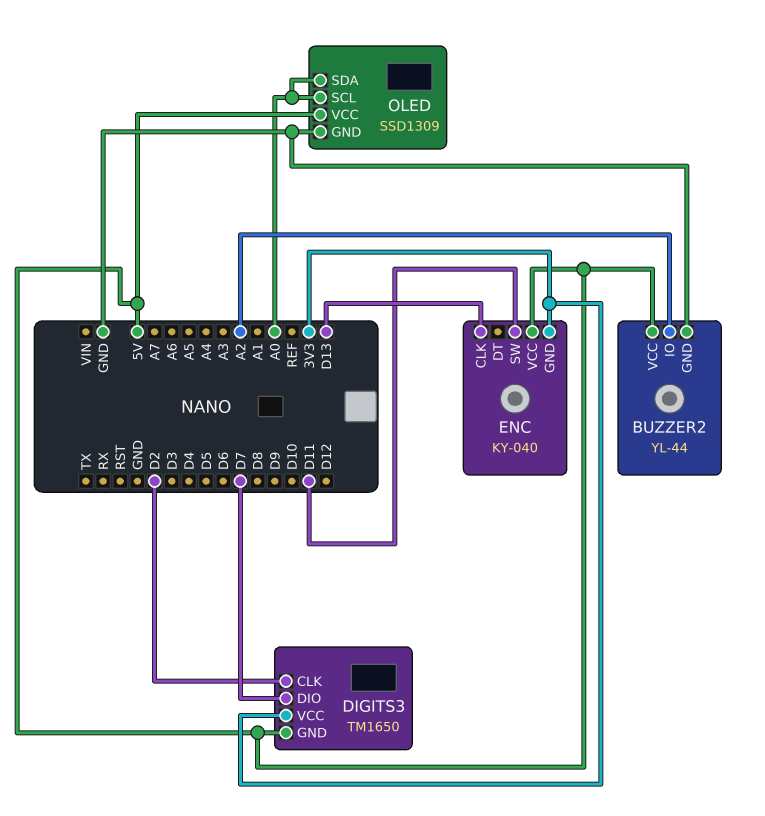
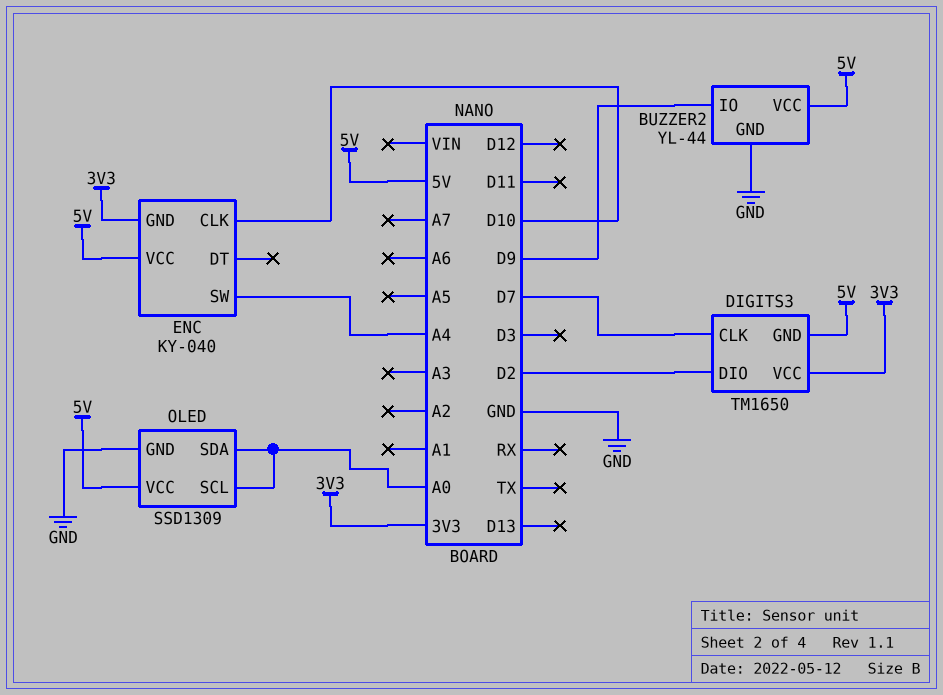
BUZZER2 pin IO: A2 -> D9
DIGITS3 pin CLK: D2 -> D7
DIGITS3 pin DIO: D7 -> D2
ENC pin CLK: D13 -> D10
ENC pin SW: D11 -> A4

